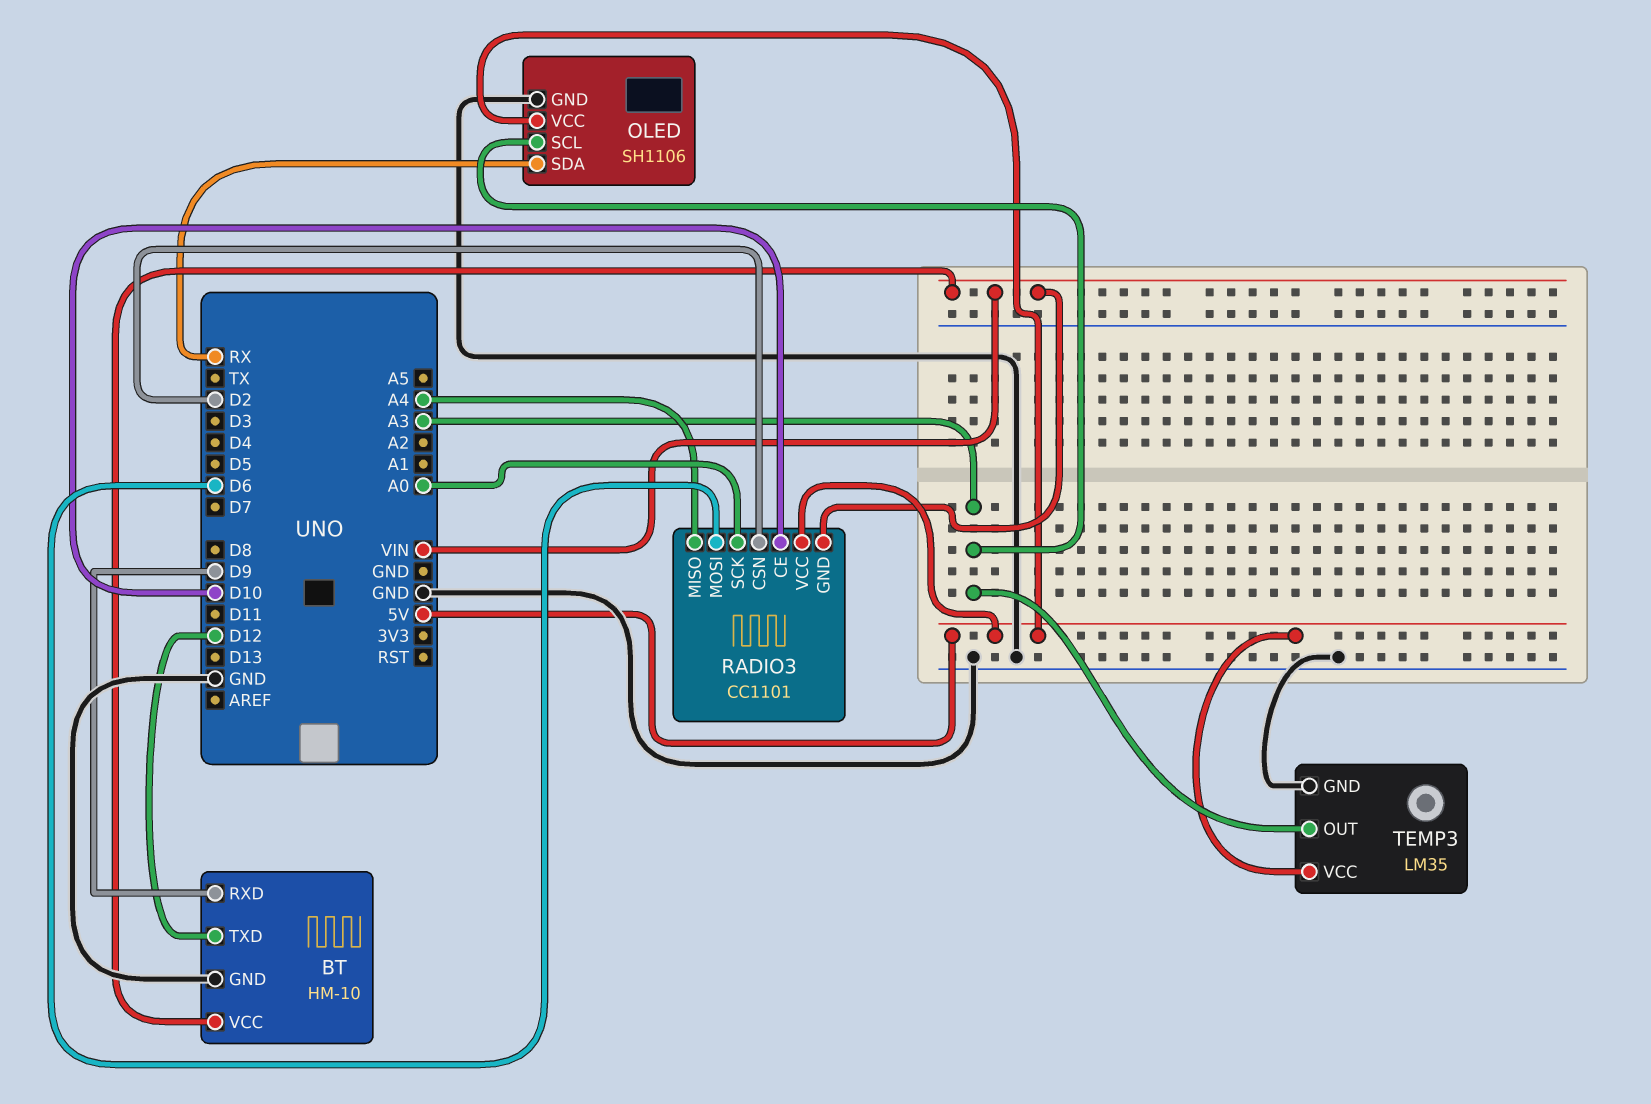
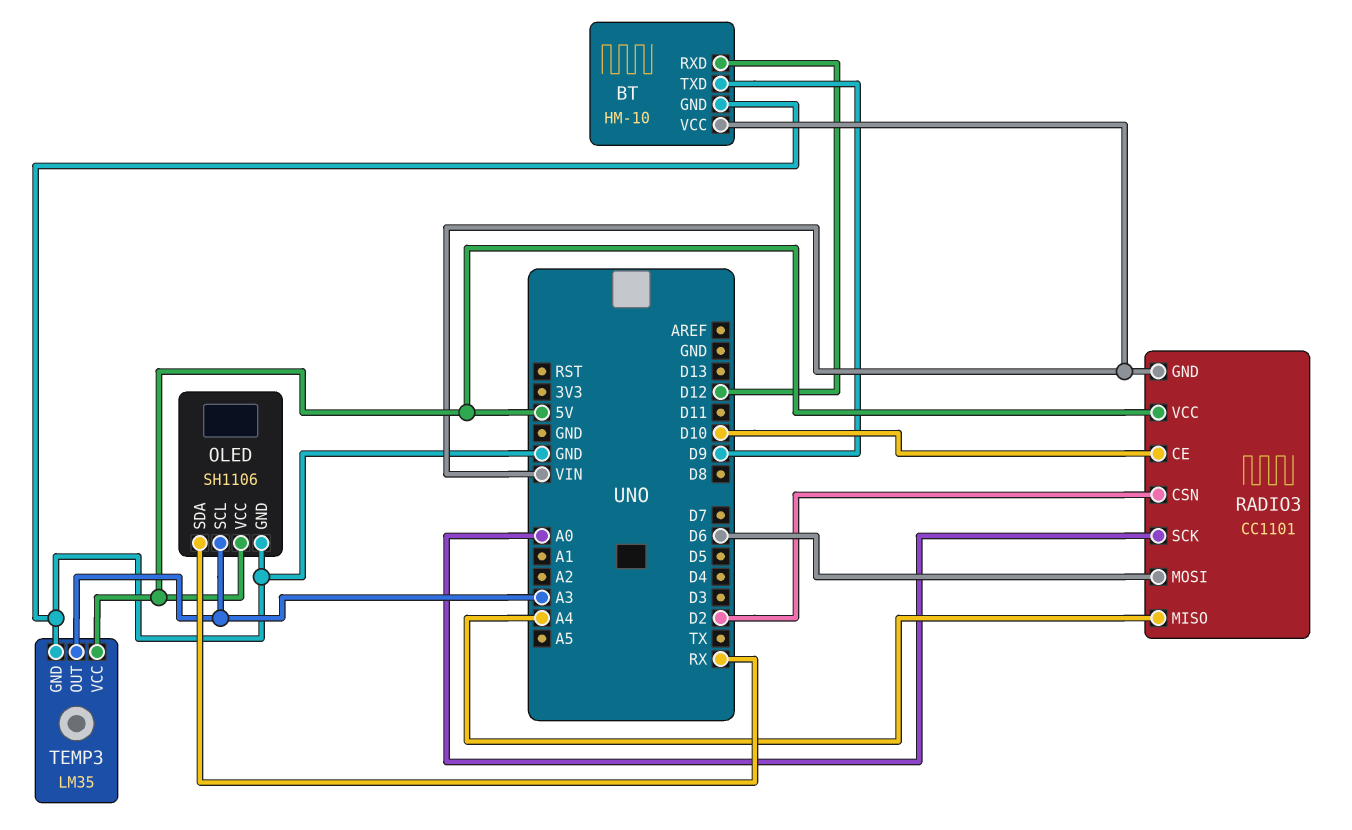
BT pin RXD: D9 -> D12
BT pin TXD: D12 -> D9

